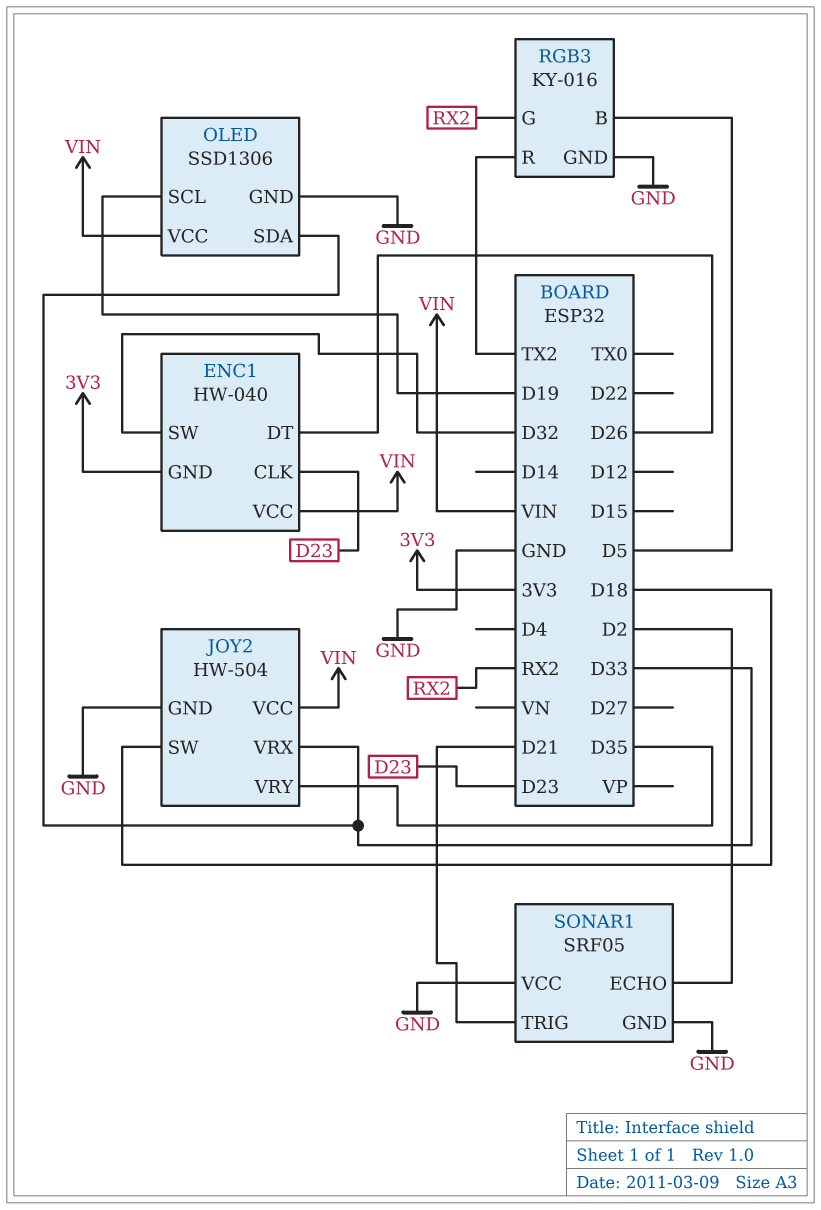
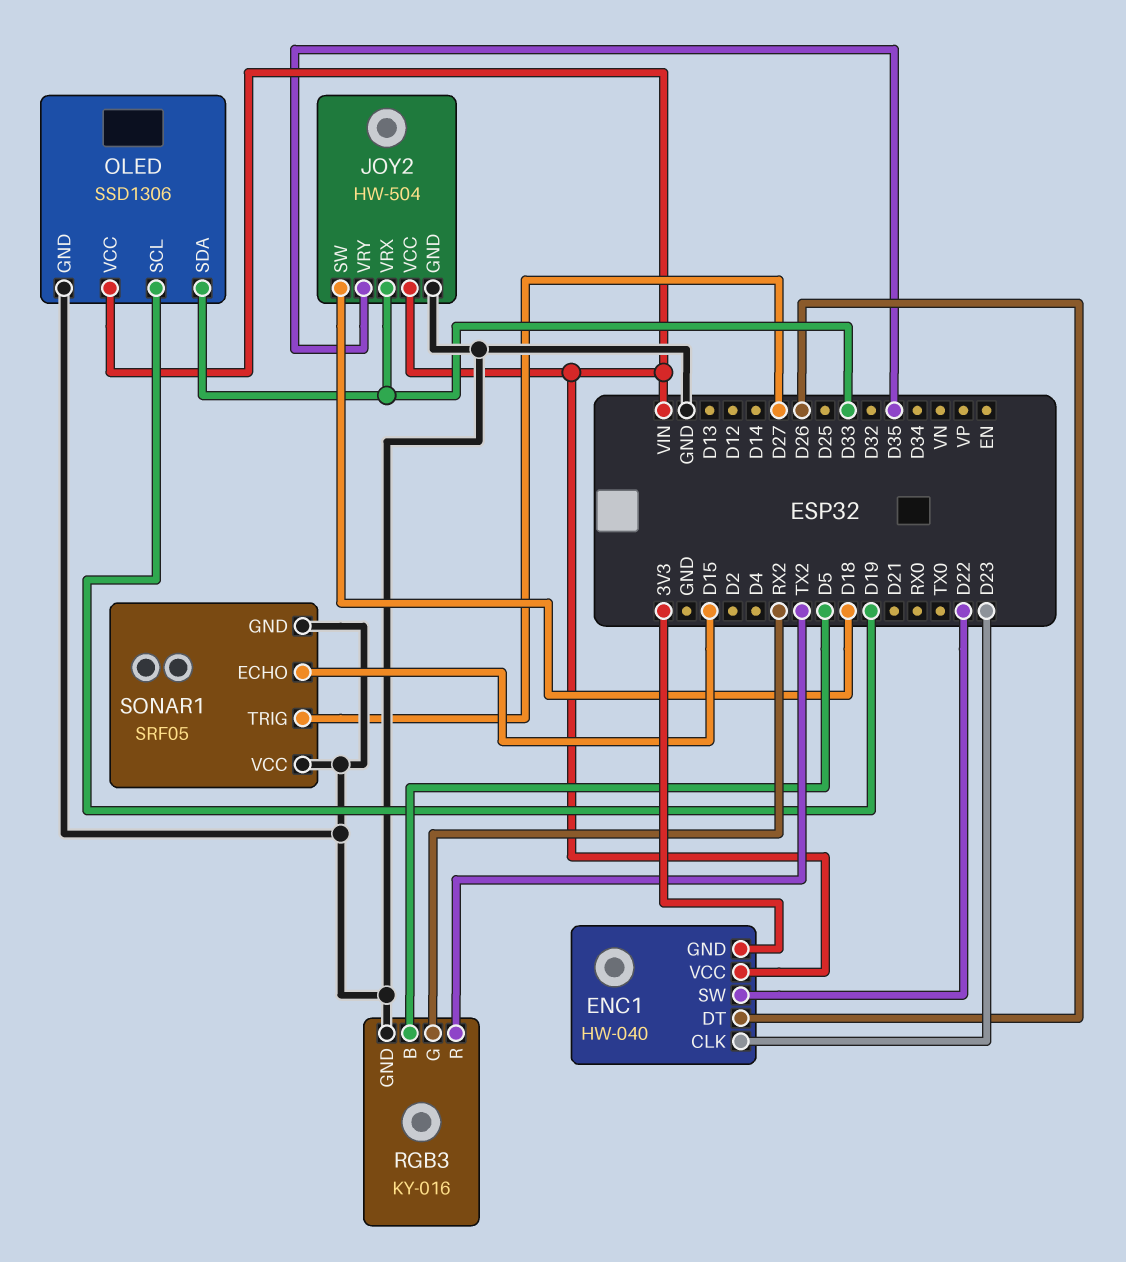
ENC1 pin SW: D32 -> D22
SONAR1 pin ECHO: D2 -> D15
SONAR1 pin TRIG: D21 -> D27

